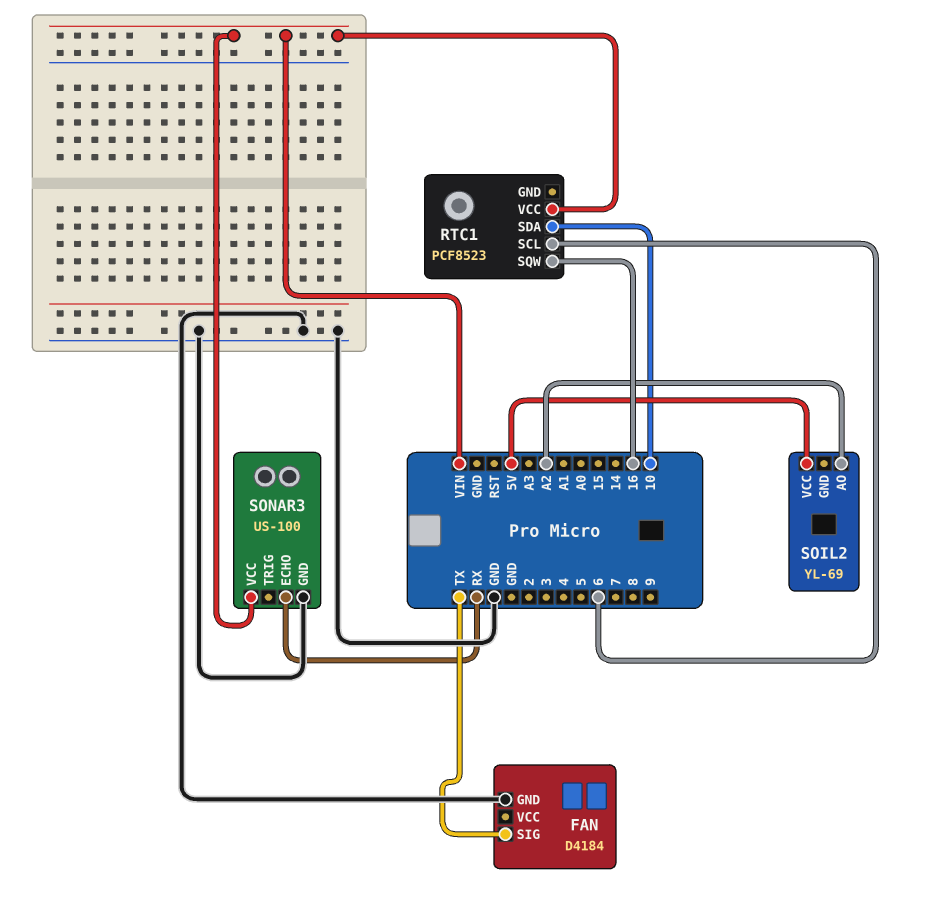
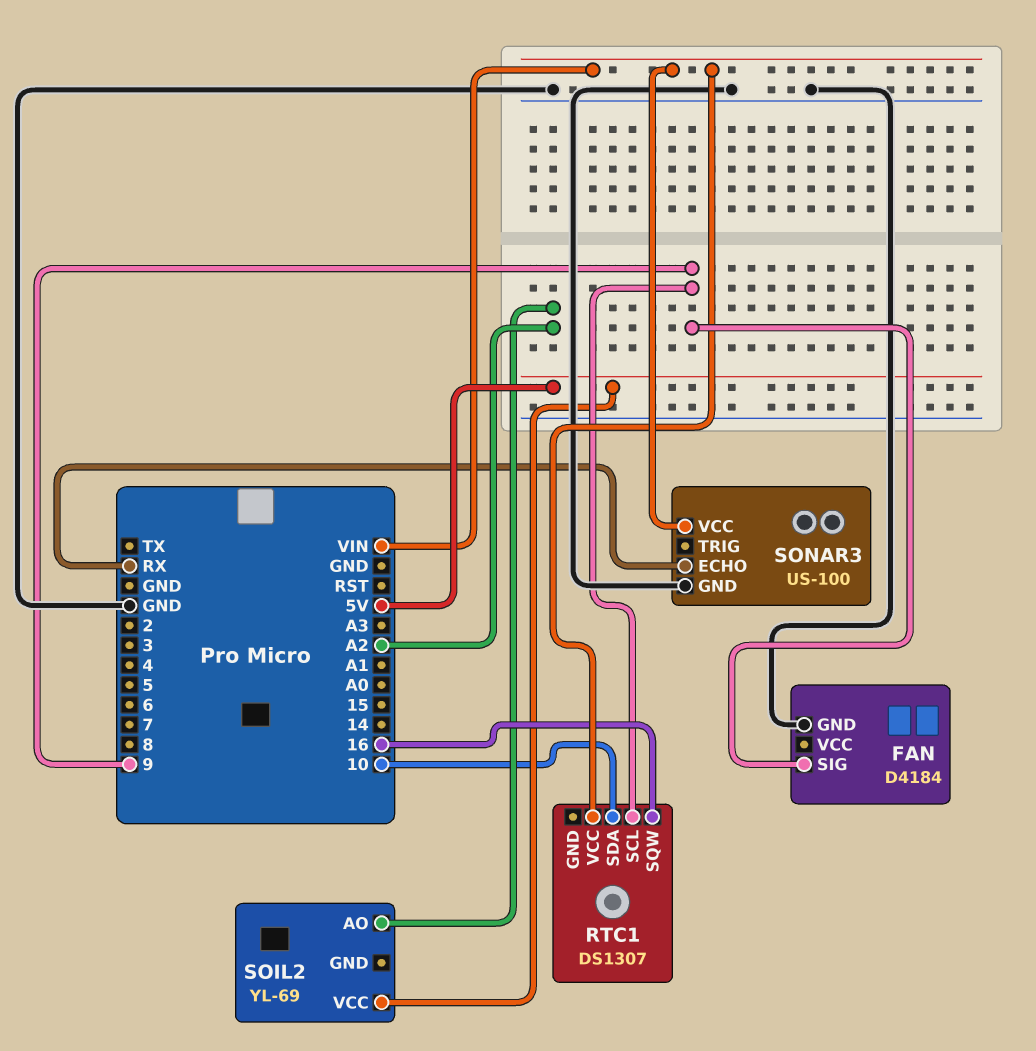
FAN pin SIG: TX -> 9
RTC1: PCF8523 -> DS1307
RTC1 pin SCL: 6 -> 9

